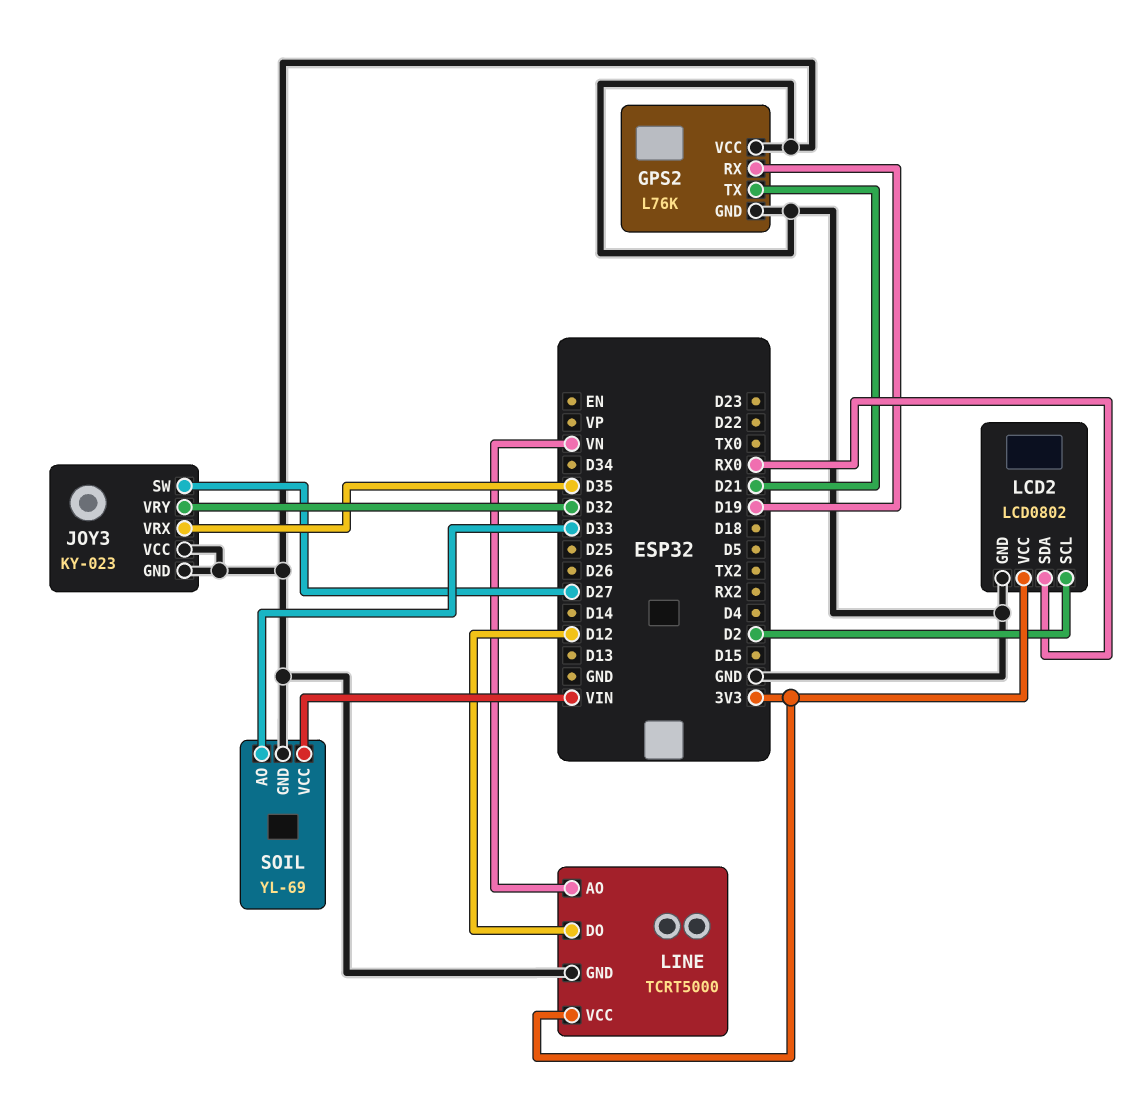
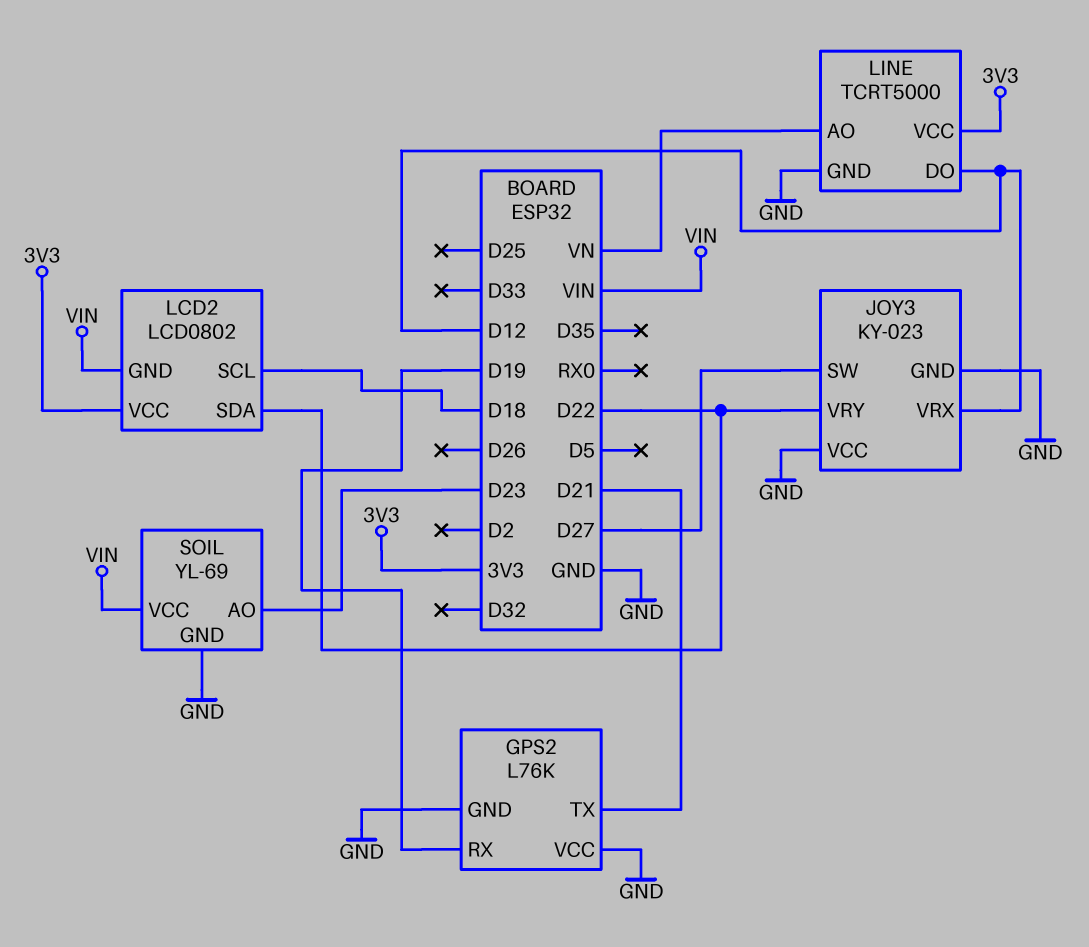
JOY3 pin VRX: D35 -> D12
JOY3 pin VRY: D32 -> D22
LCD2 pin GND: GND -> VIN
LCD2 pin SCL: D2 -> D18
LCD2 pin SDA: RX0 -> D22
SOIL pin AO: D33 -> D23

